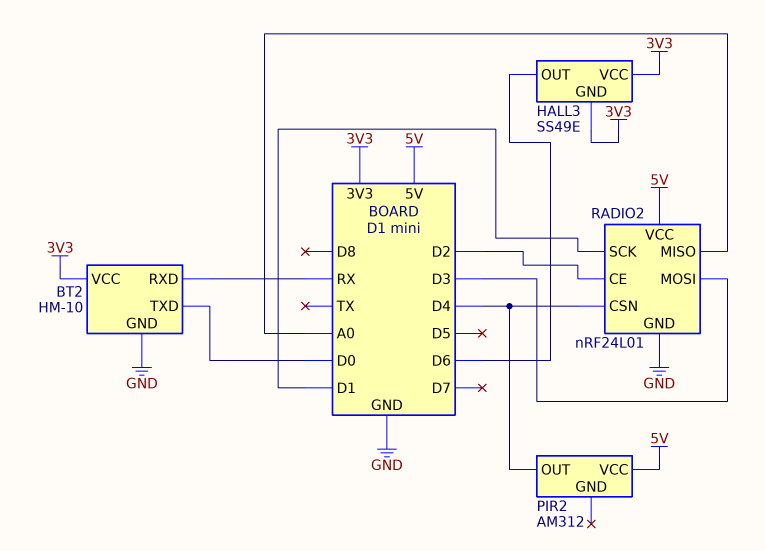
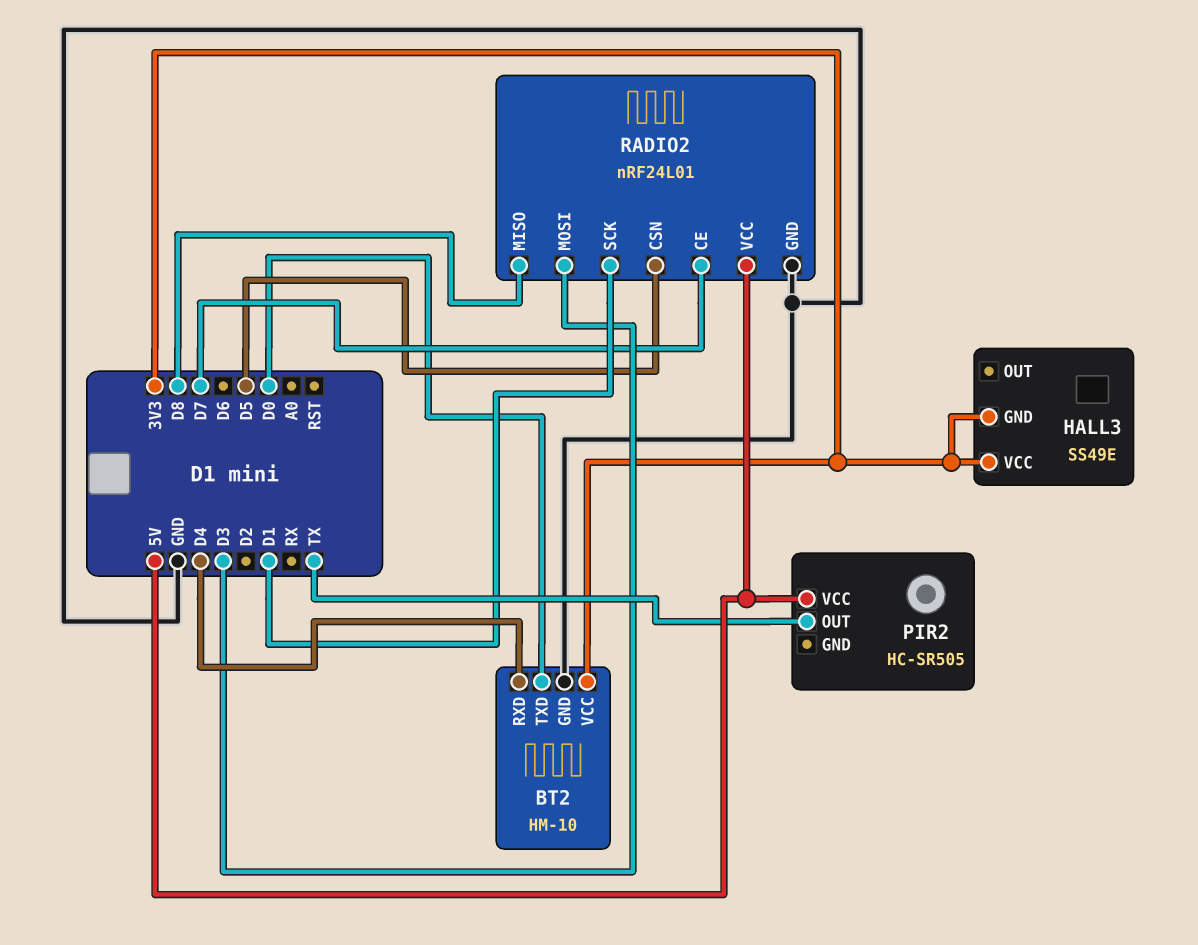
BT2 pin RXD: RX -> D4
HALL3 pin OUT: D6 -> none
PIR2: AM312 -> HC-SR505
PIR2 pin OUT: D4 -> TX
RADIO2 pin CE: D2 -> D7
RADIO2 pin CSN: D4 -> D5
RADIO2 pin MISO: A0 -> D8

